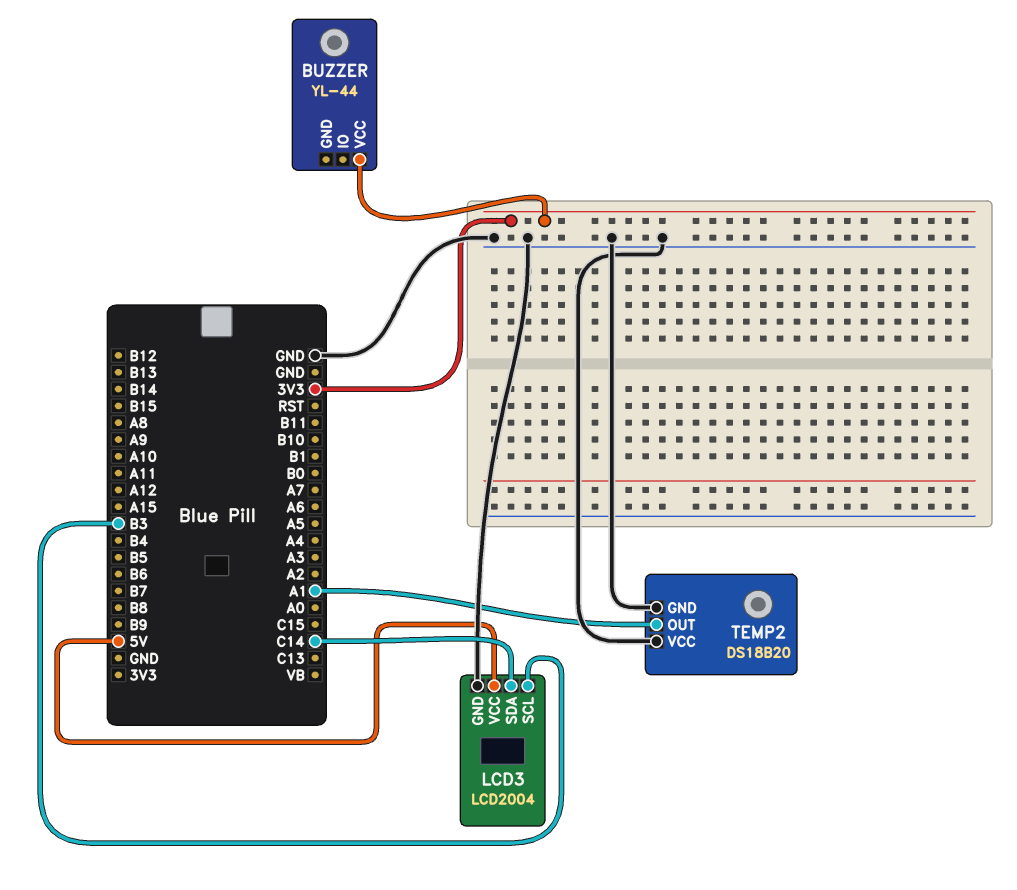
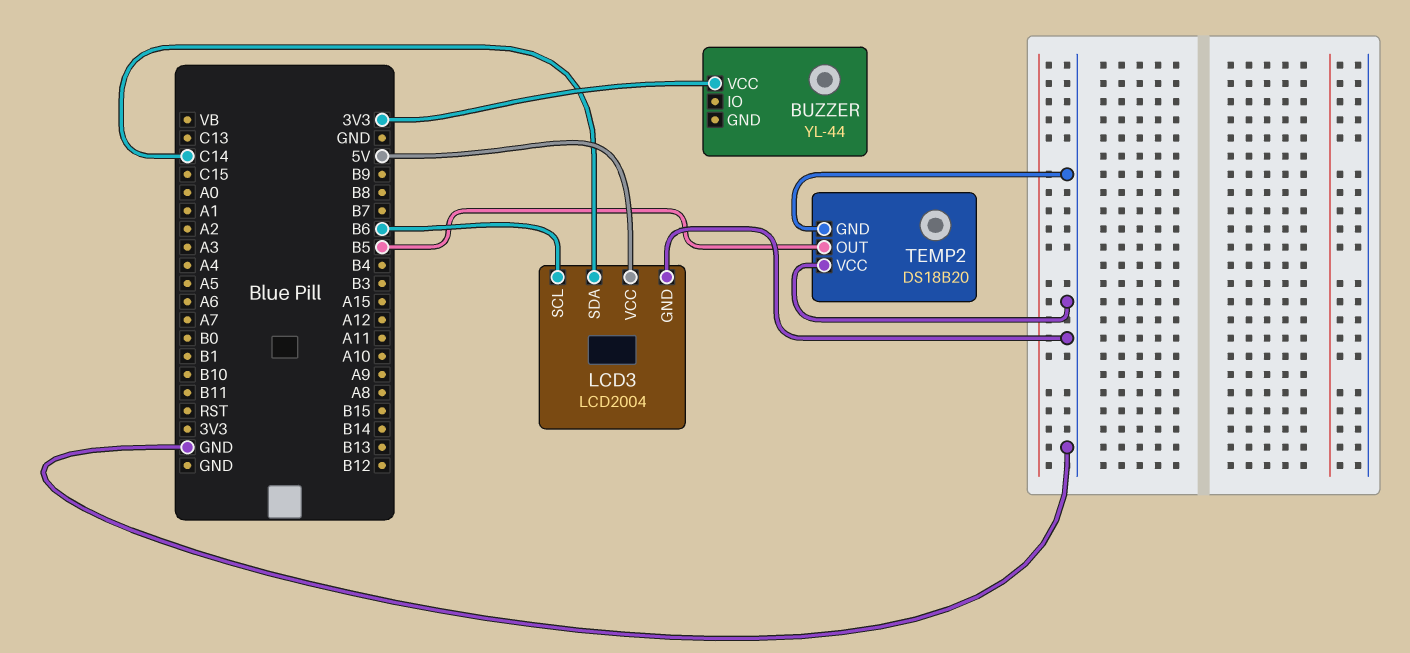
LCD3 pin SCL: B3 -> B6
TEMP2 pin OUT: A1 -> B5

